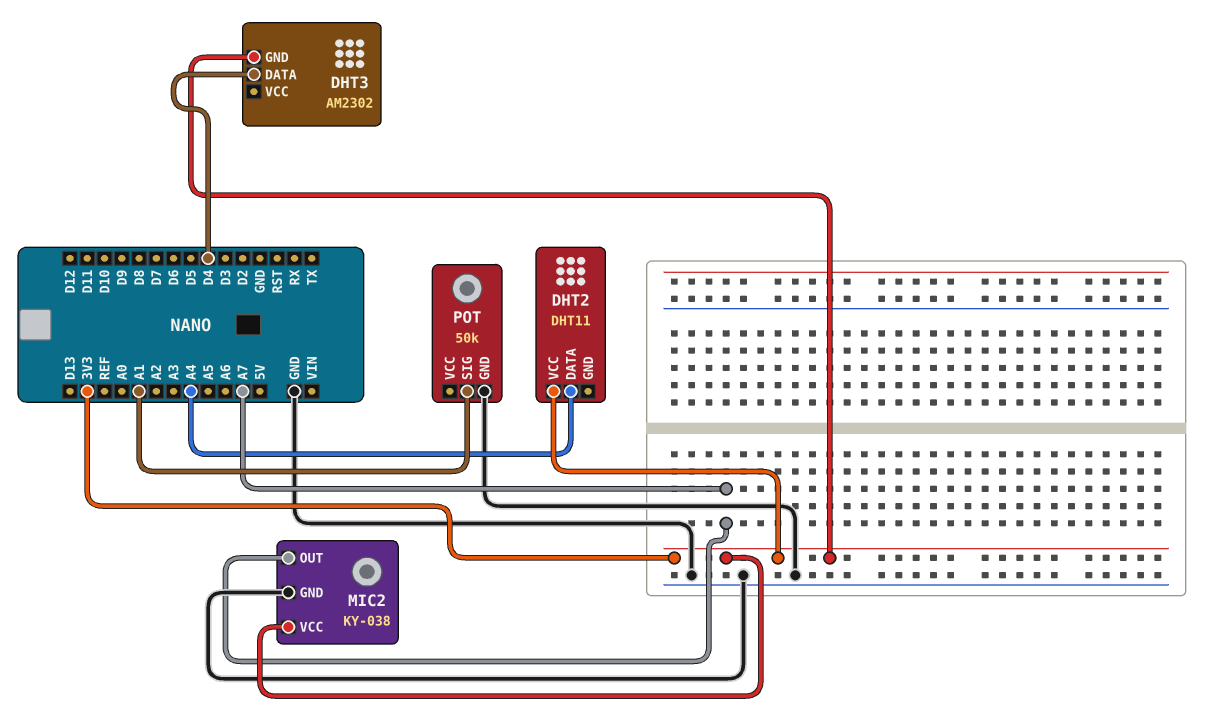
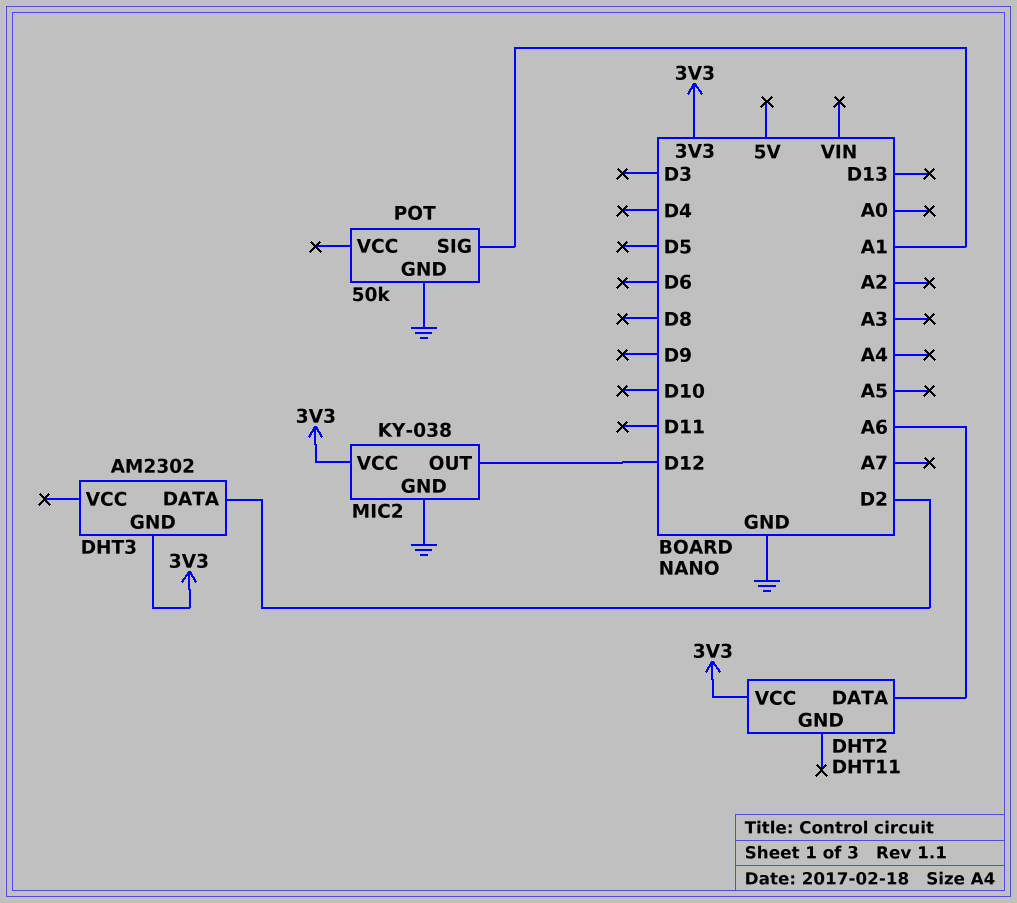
DHT2 pin DATA: A4 -> A6
DHT3 pin DATA: D4 -> D2
MIC2 pin OUT: A7 -> D12

